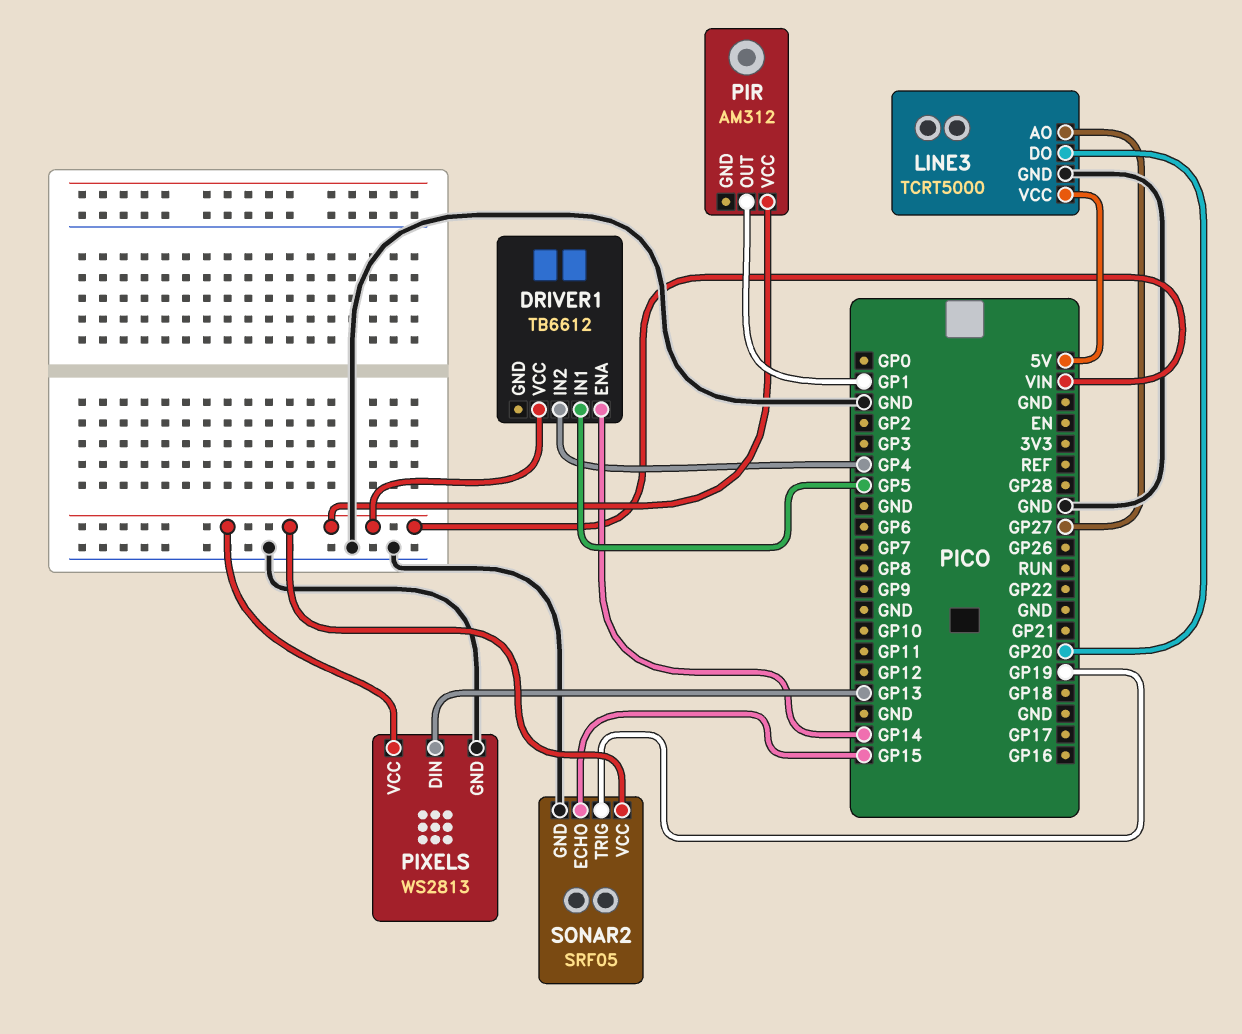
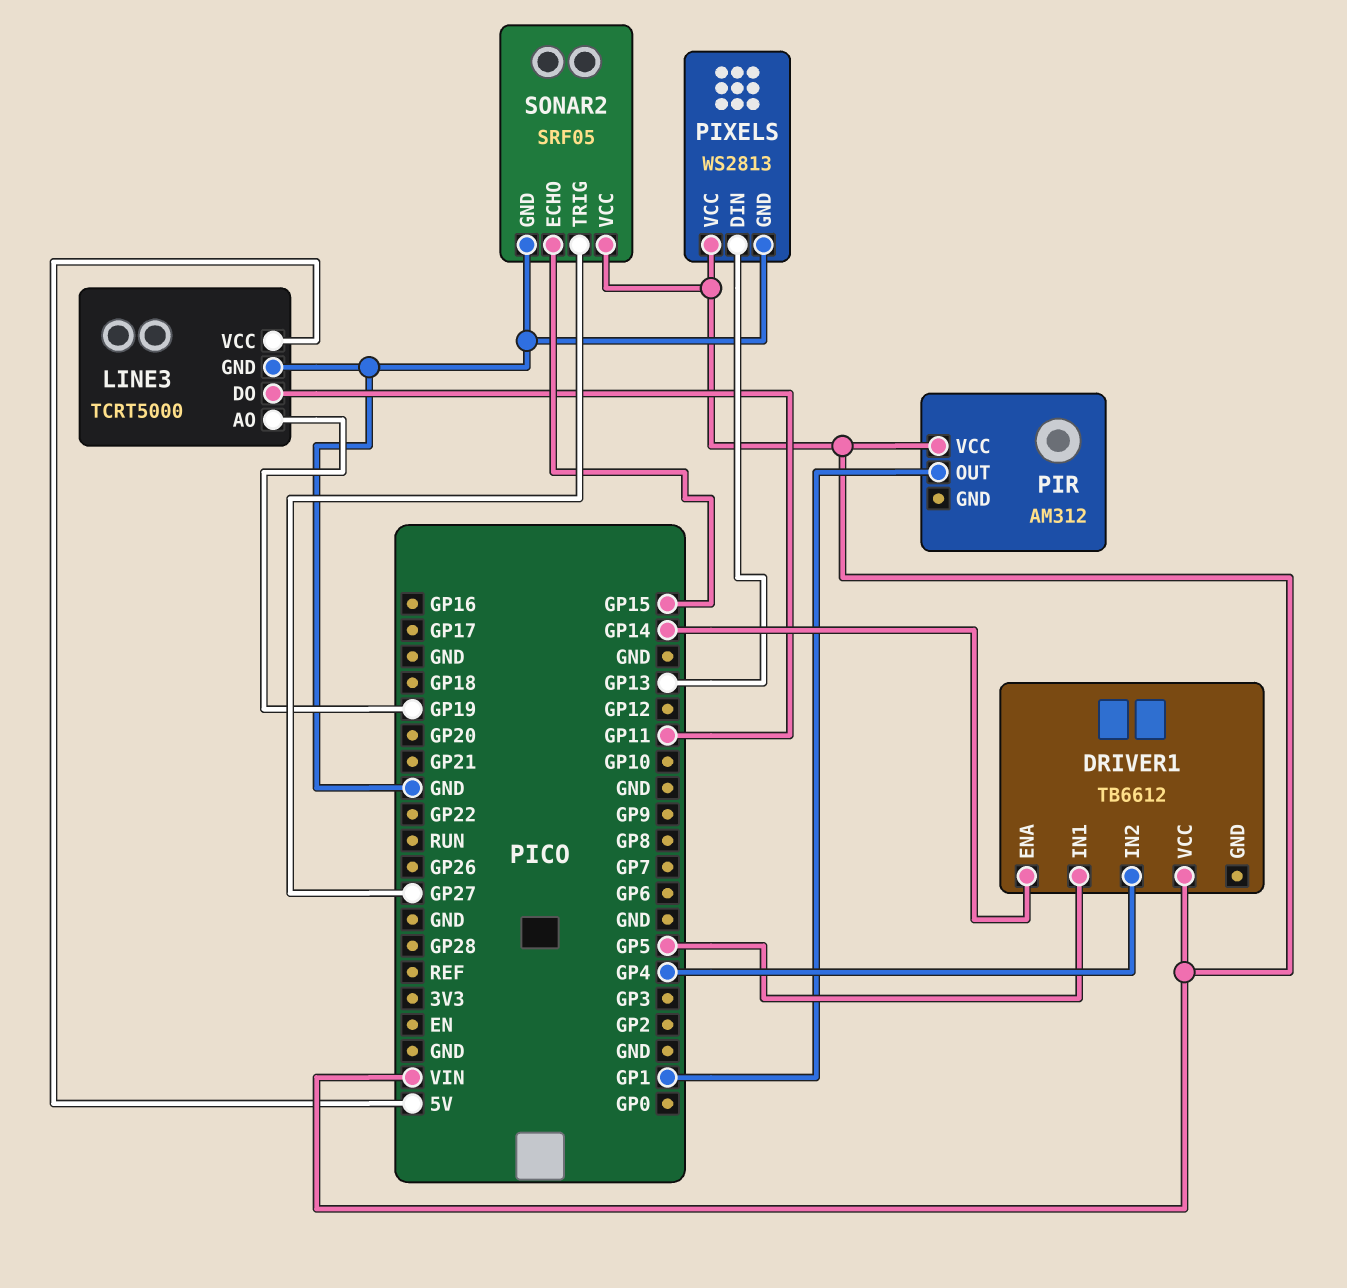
LINE3 pin AO: GP27 -> GP19
LINE3 pin DO: GP20 -> GP11
SONAR2 pin TRIG: GP19 -> GP27

